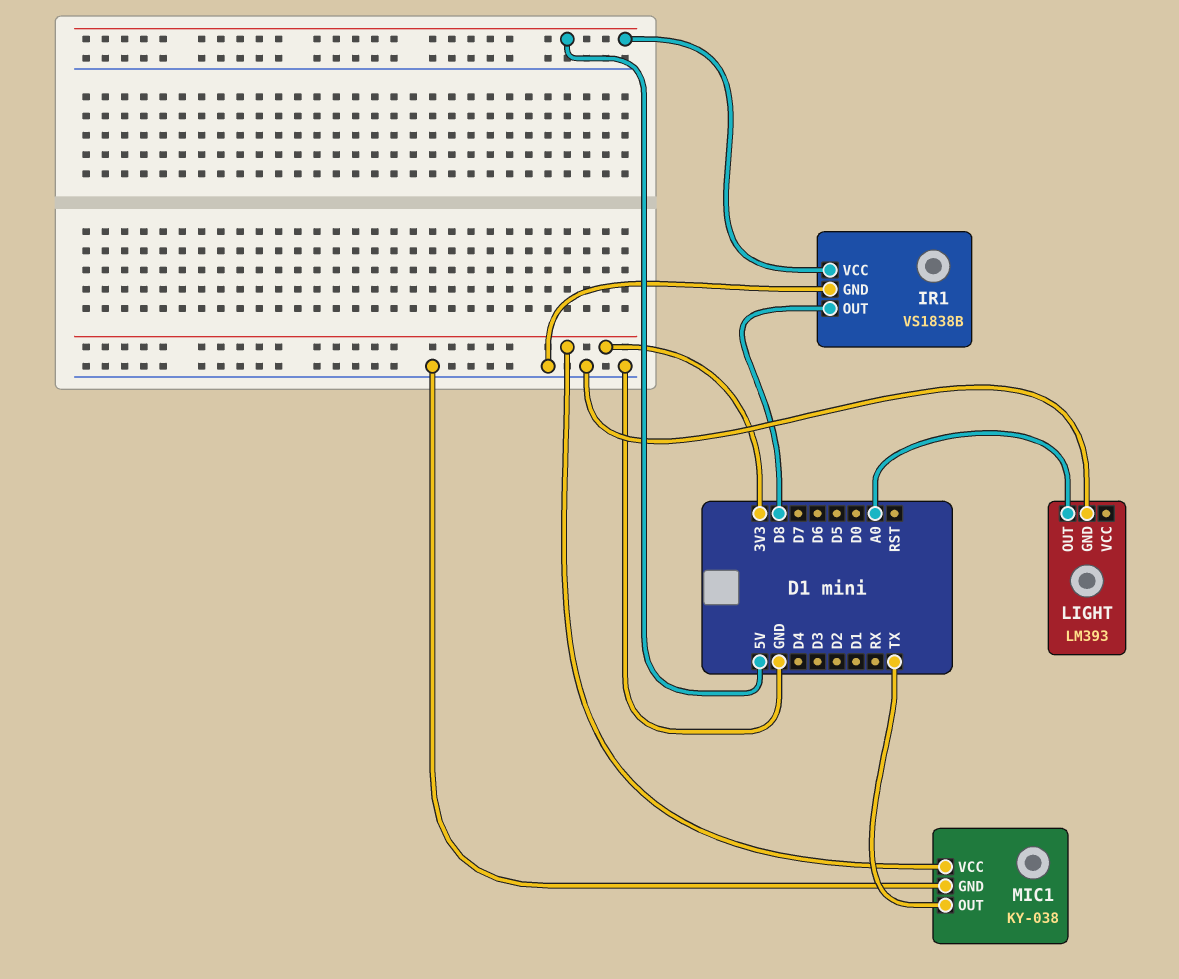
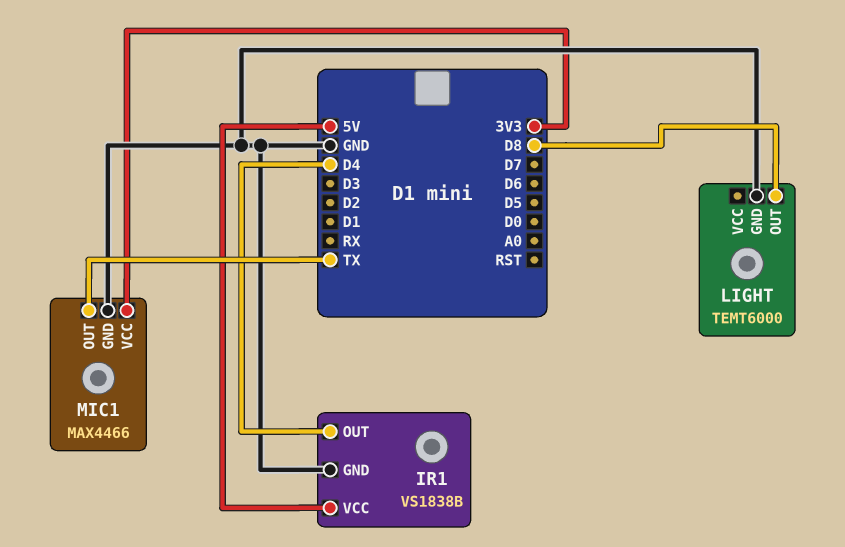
IR1 pin OUT: D8 -> D4
LIGHT: LM393 -> TEMT6000
LIGHT pin OUT: A0 -> D8
MIC1: KY-038 -> MAX4466

